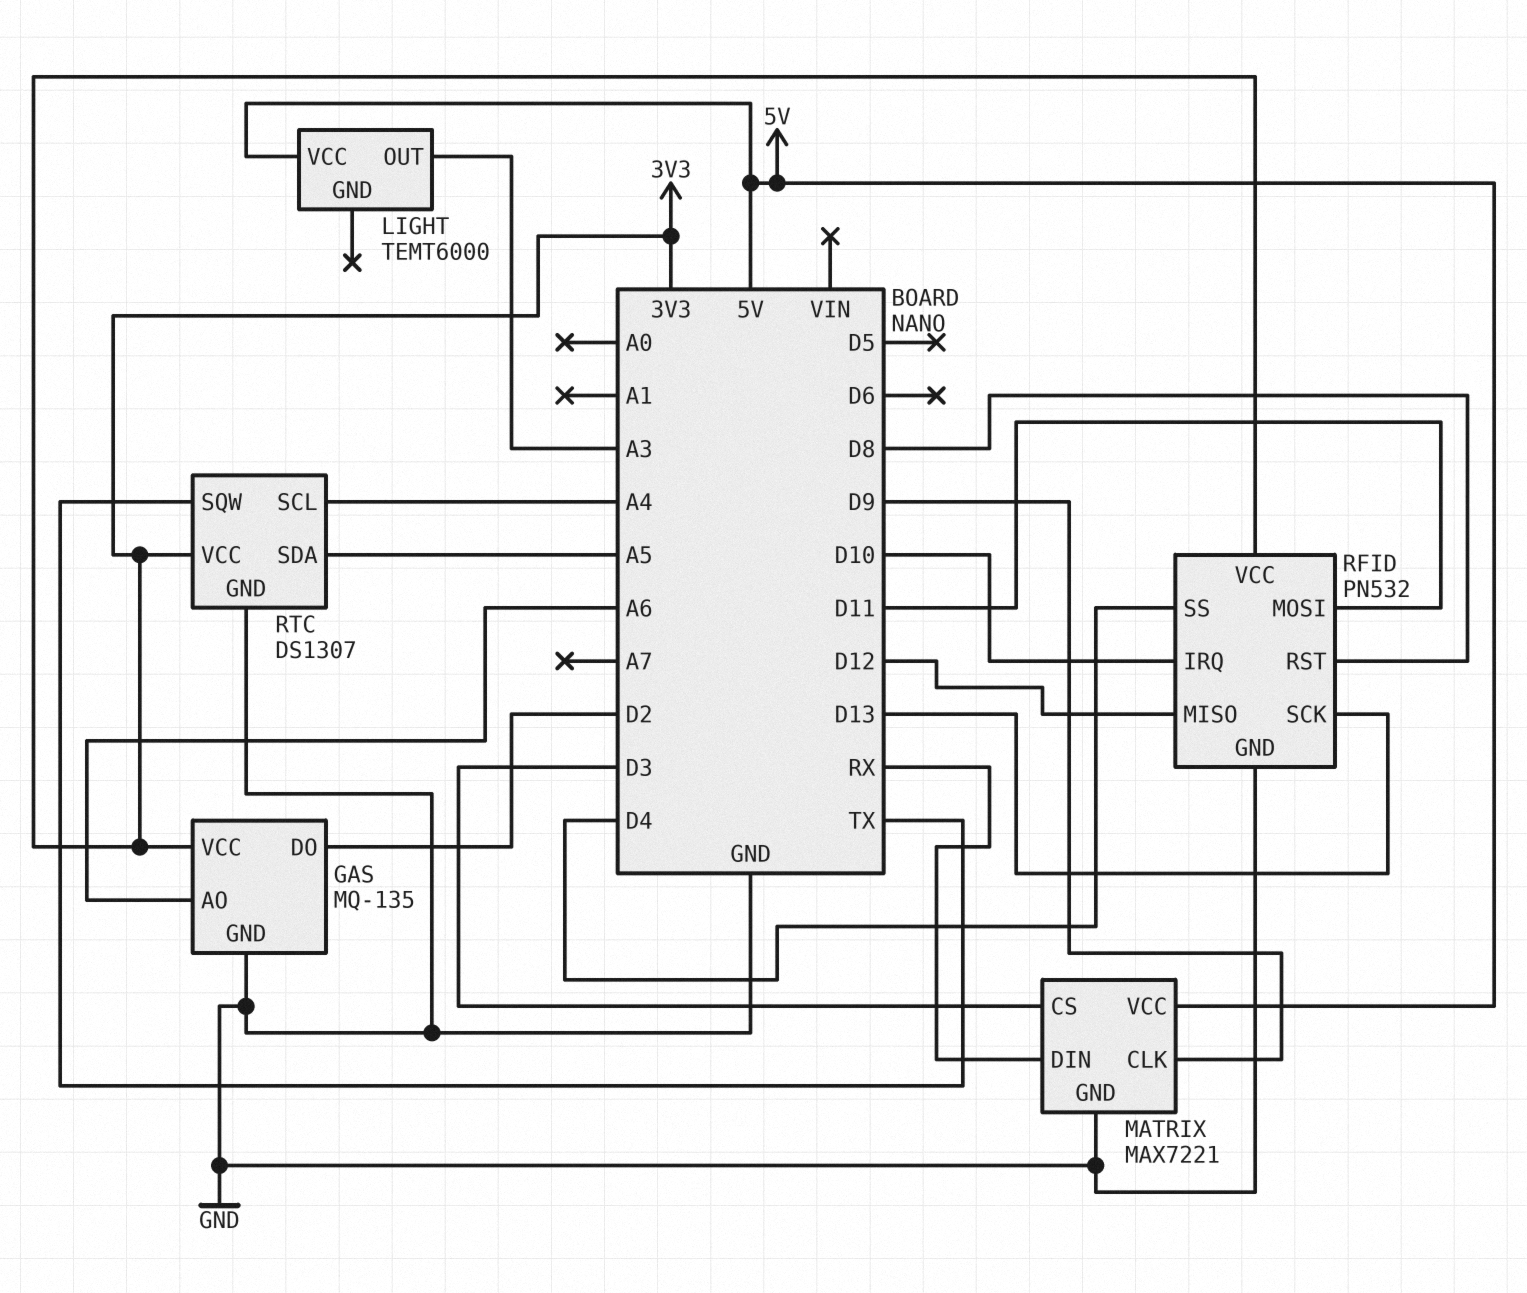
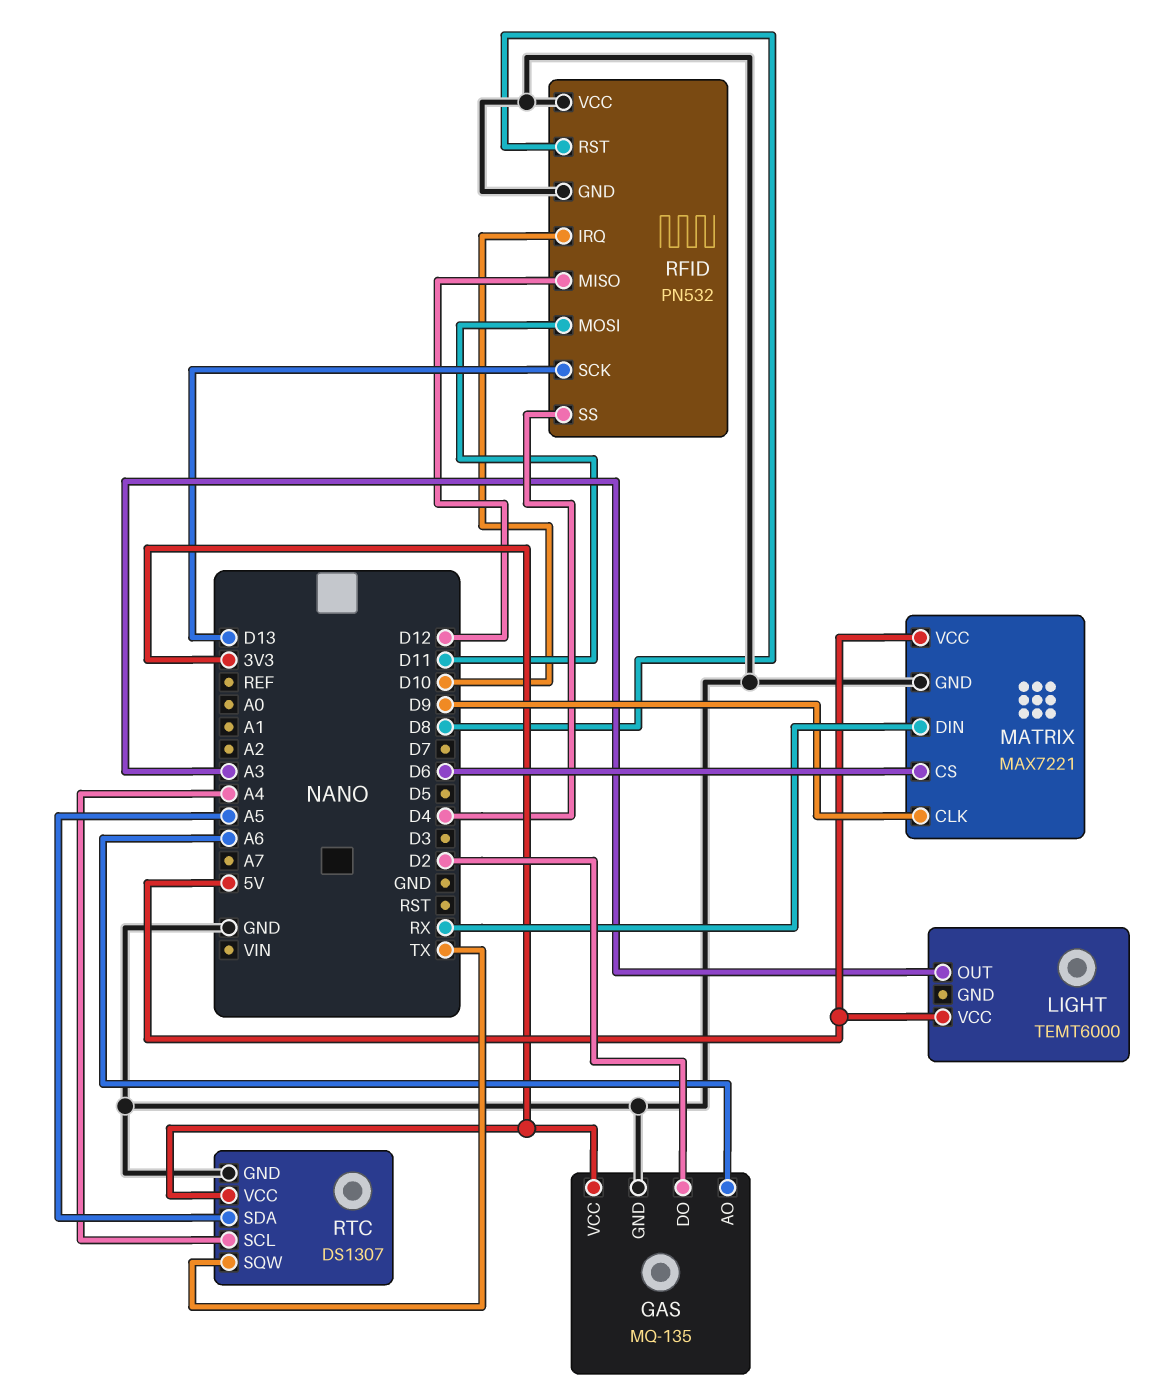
MATRIX pin CS: D3 -> D6
RFID pin VCC: 3V3 -> GND

